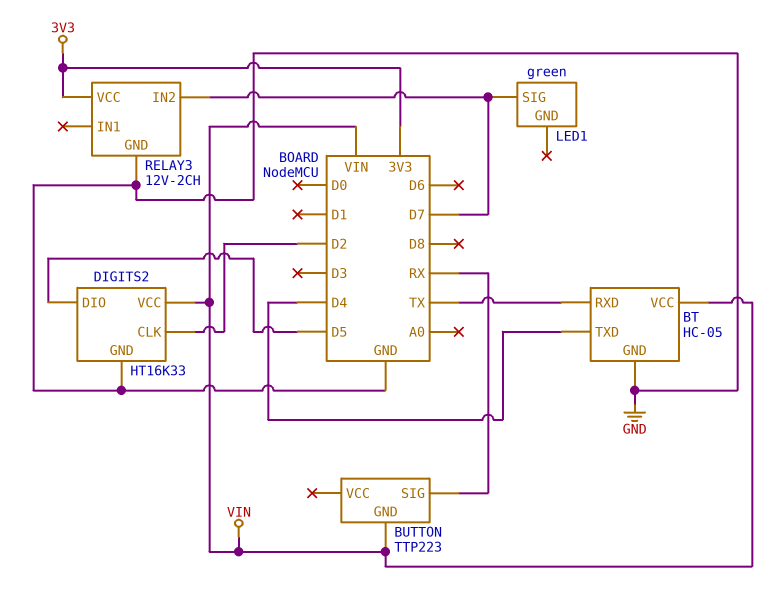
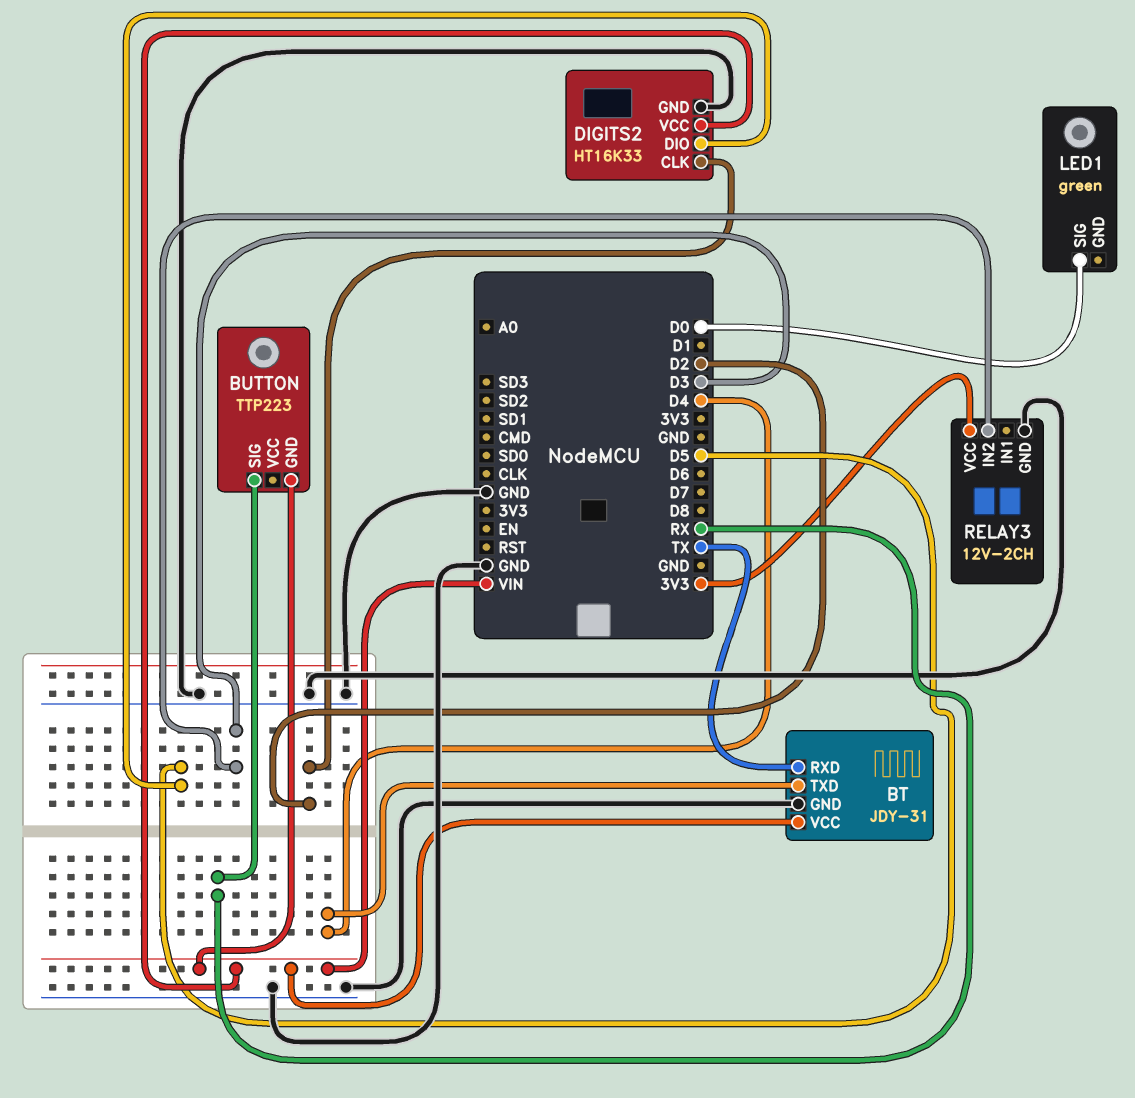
BT: HC-05 -> JDY-31
LED1 pin SIG: D7 -> D0
RELAY3 pin IN2: D7 -> D3

